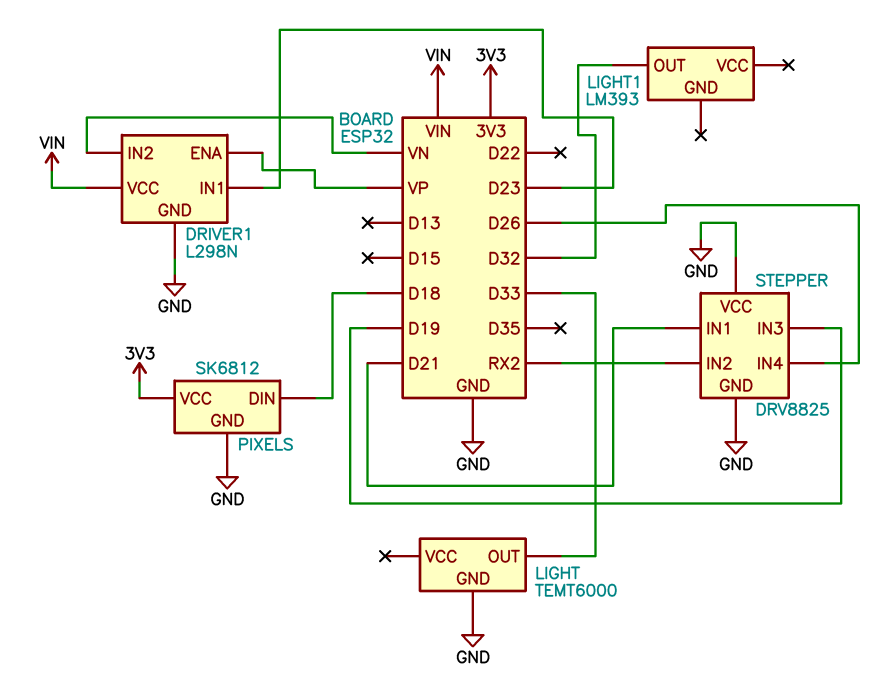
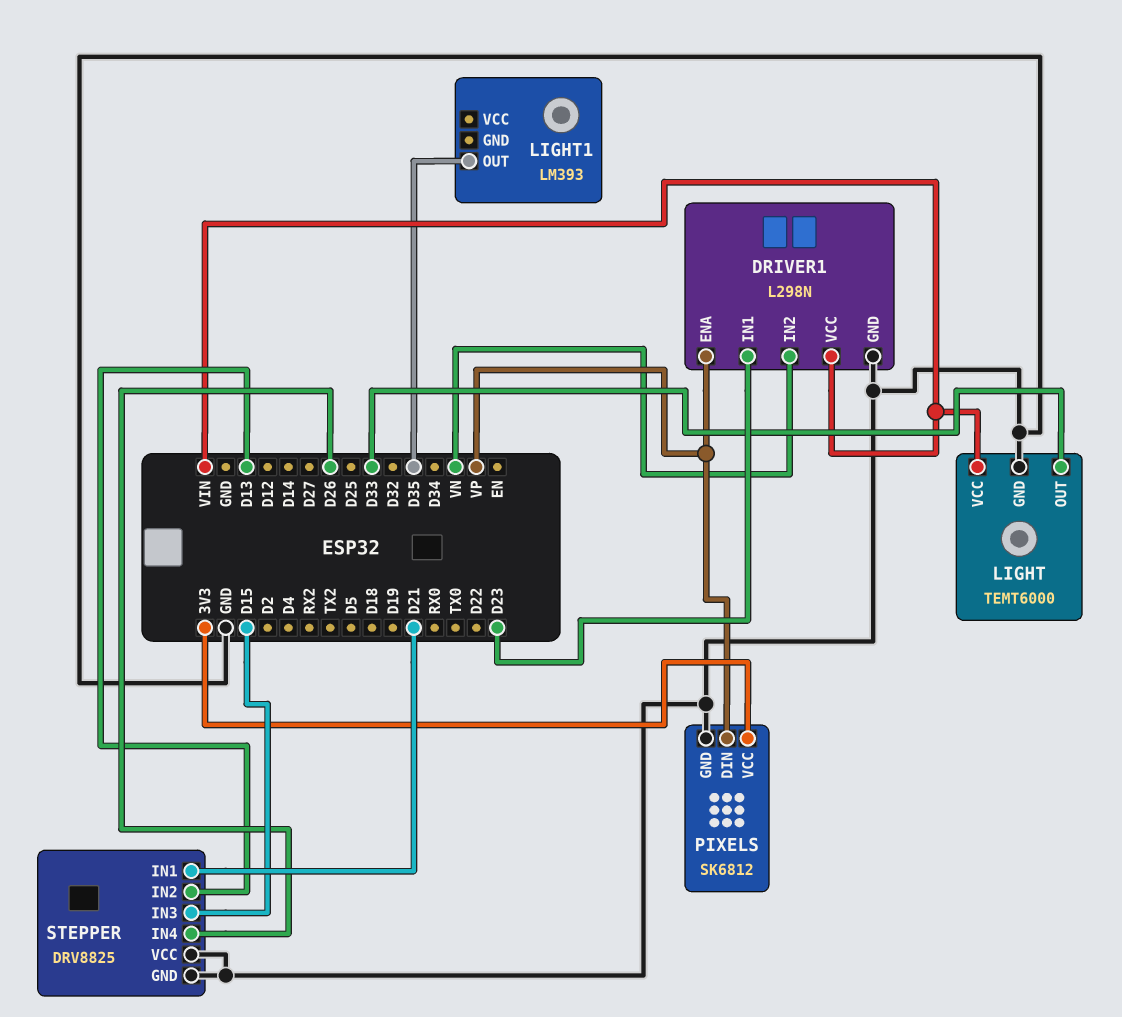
LIGHT pin VCC: none -> VIN
LIGHT1 pin OUT: D32 -> D35
PIXELS pin DIN: D18 -> VP
STEPPER pin IN2: RX2 -> D13
STEPPER pin IN3: D19 -> D15

